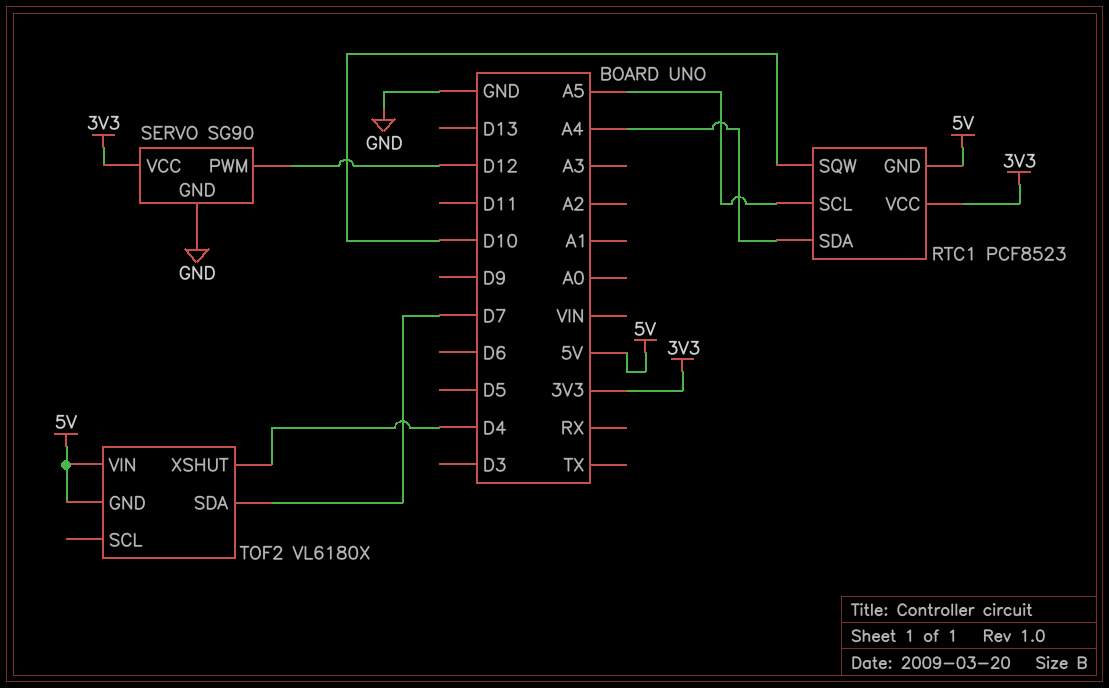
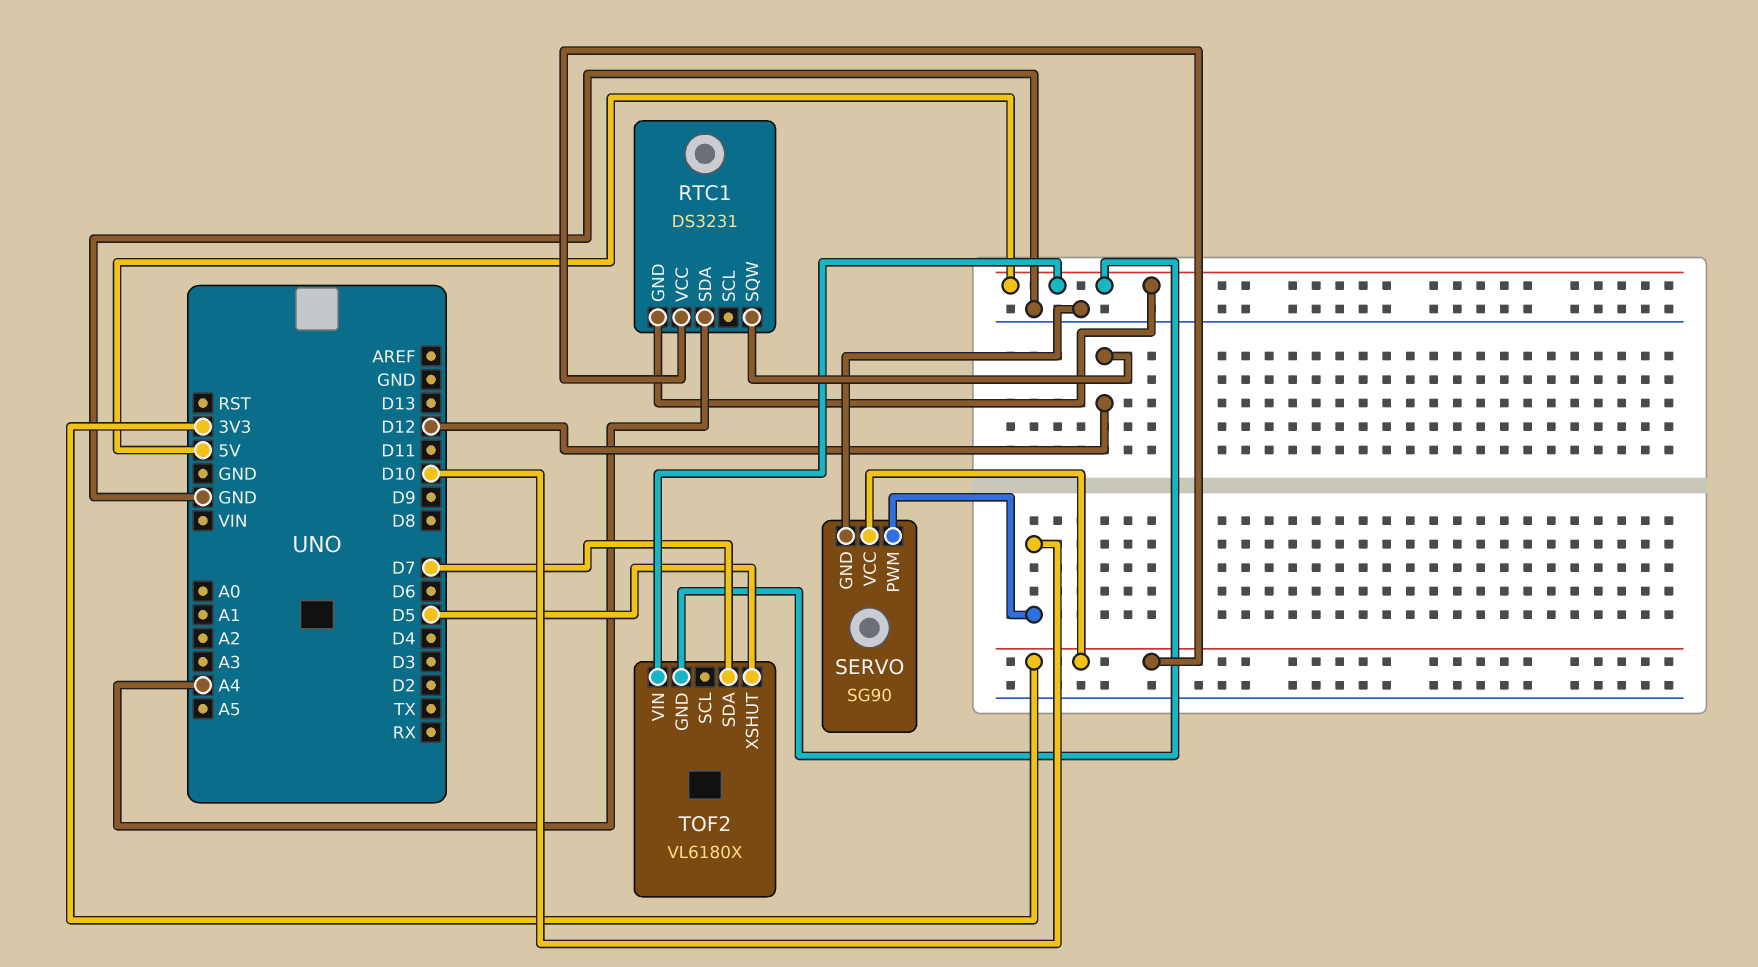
RTC1: PCF8523 -> DS3231
RTC1 pin SCL: A5 -> none
RTC1 pin SQW: D10 -> D12
SERVO pin PWM: D12 -> D10
TOF2 pin XSHUT: D4 -> D5

